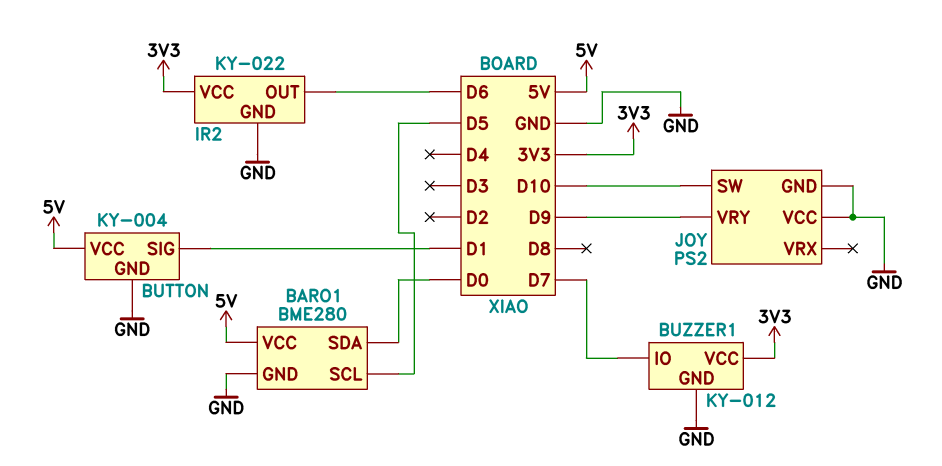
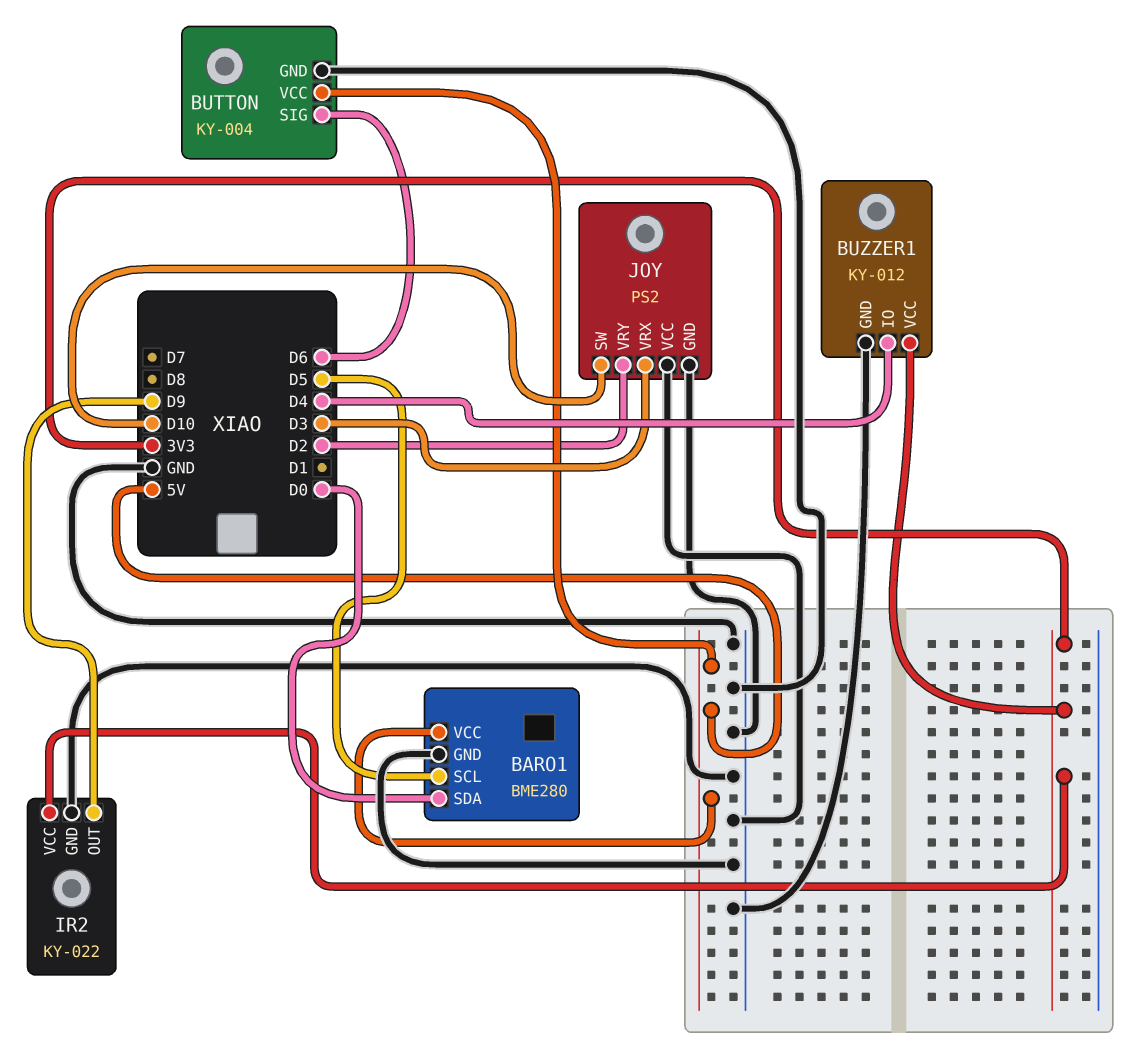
BUTTON pin SIG: D1 -> D6
BUZZER1 pin IO: D7 -> D4
IR2 pin OUT: D6 -> D9
JOY pin VRX: none -> D3
JOY pin VRY: D9 -> D2

